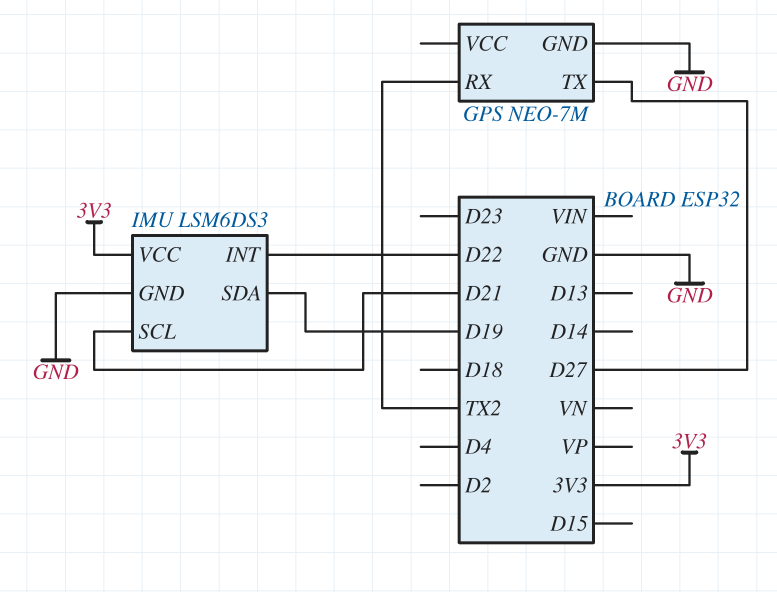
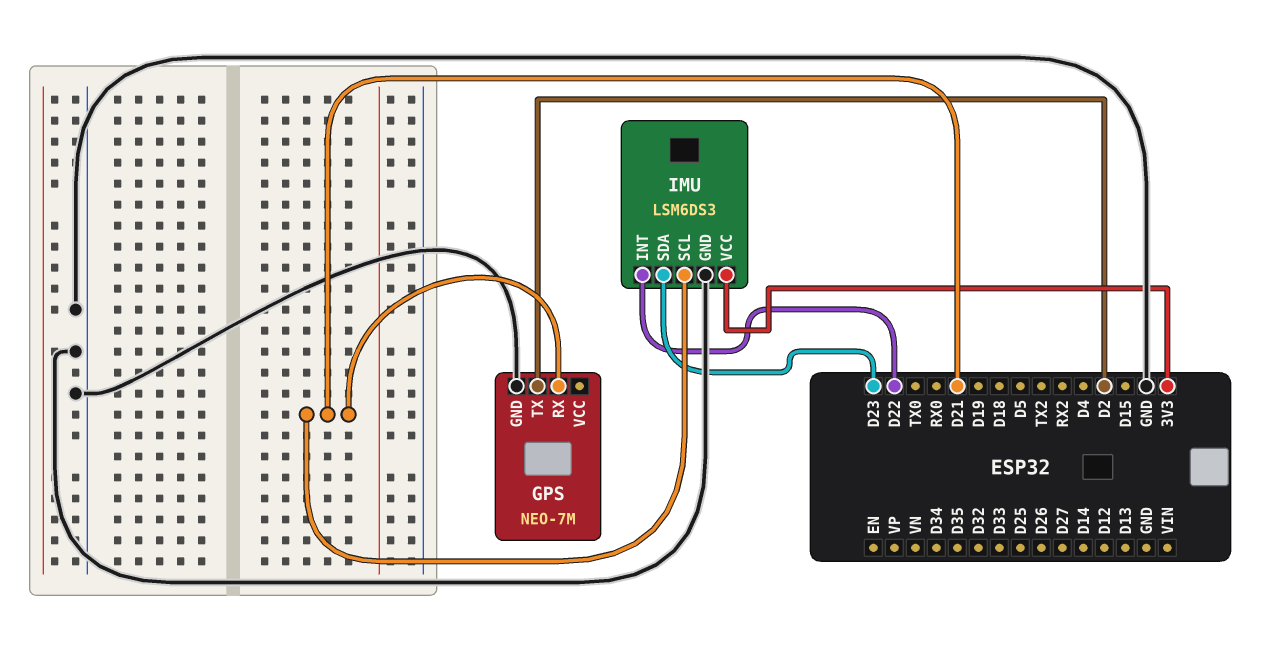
GPS pin RX: TX2 -> D21
GPS pin TX: D27 -> D2
IMU pin SDA: D19 -> D23

